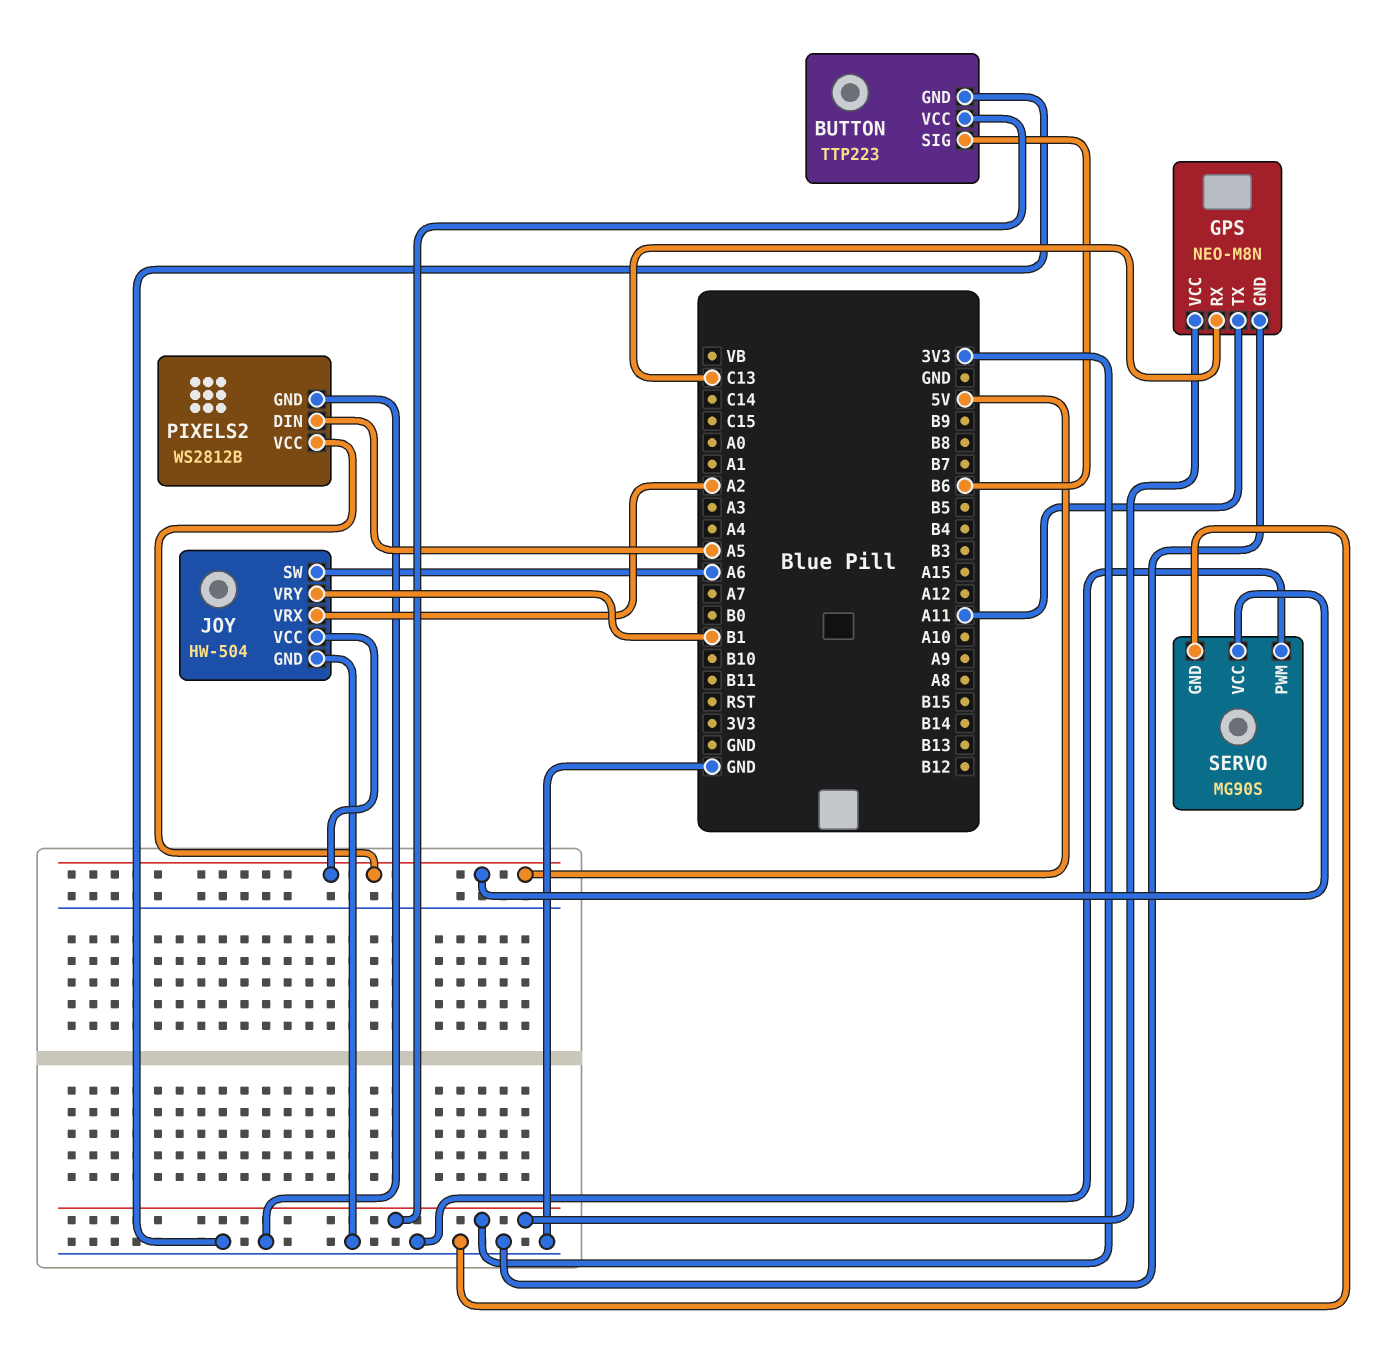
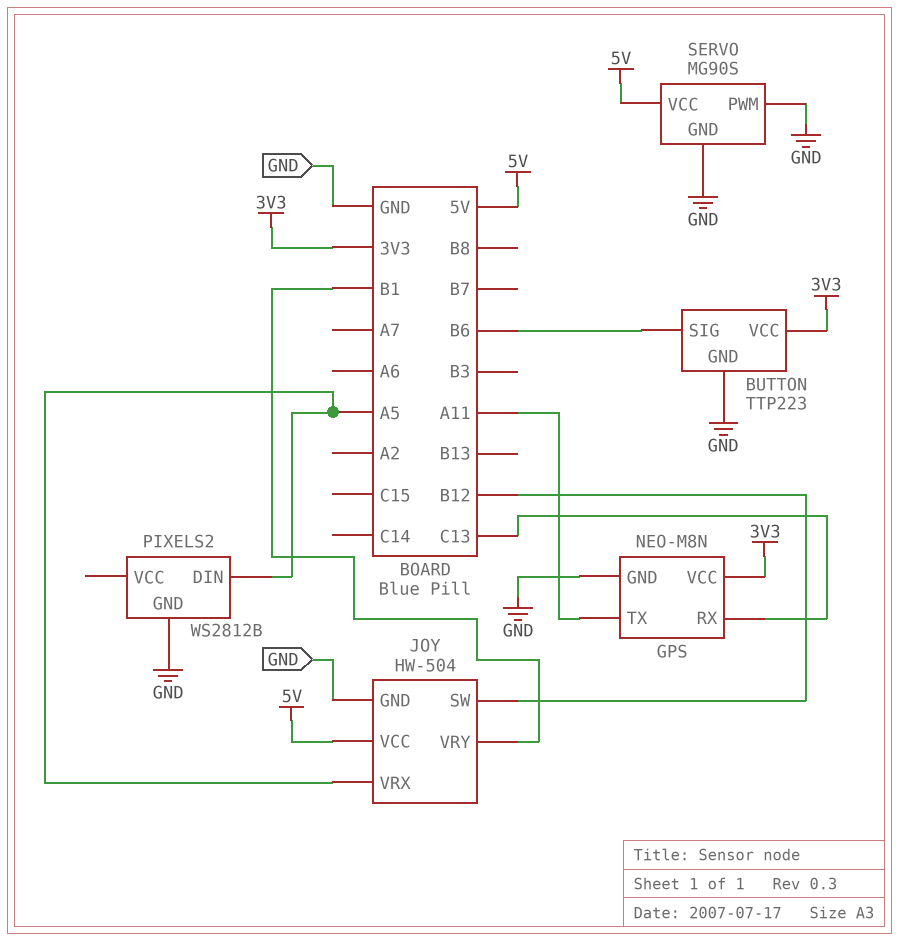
JOY pin SW: A6 -> B12
JOY pin VRX: A2 -> A5
PIXELS2 pin VCC: 5V -> none

